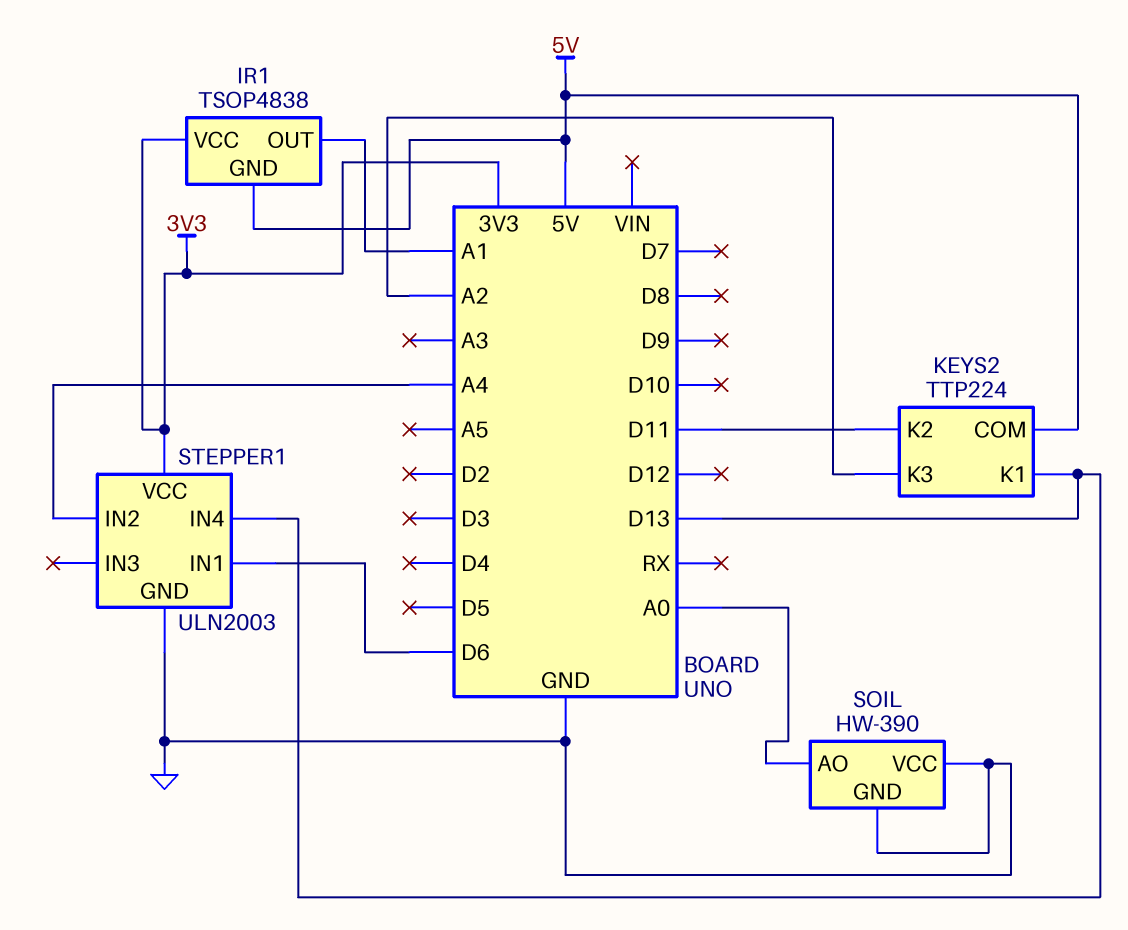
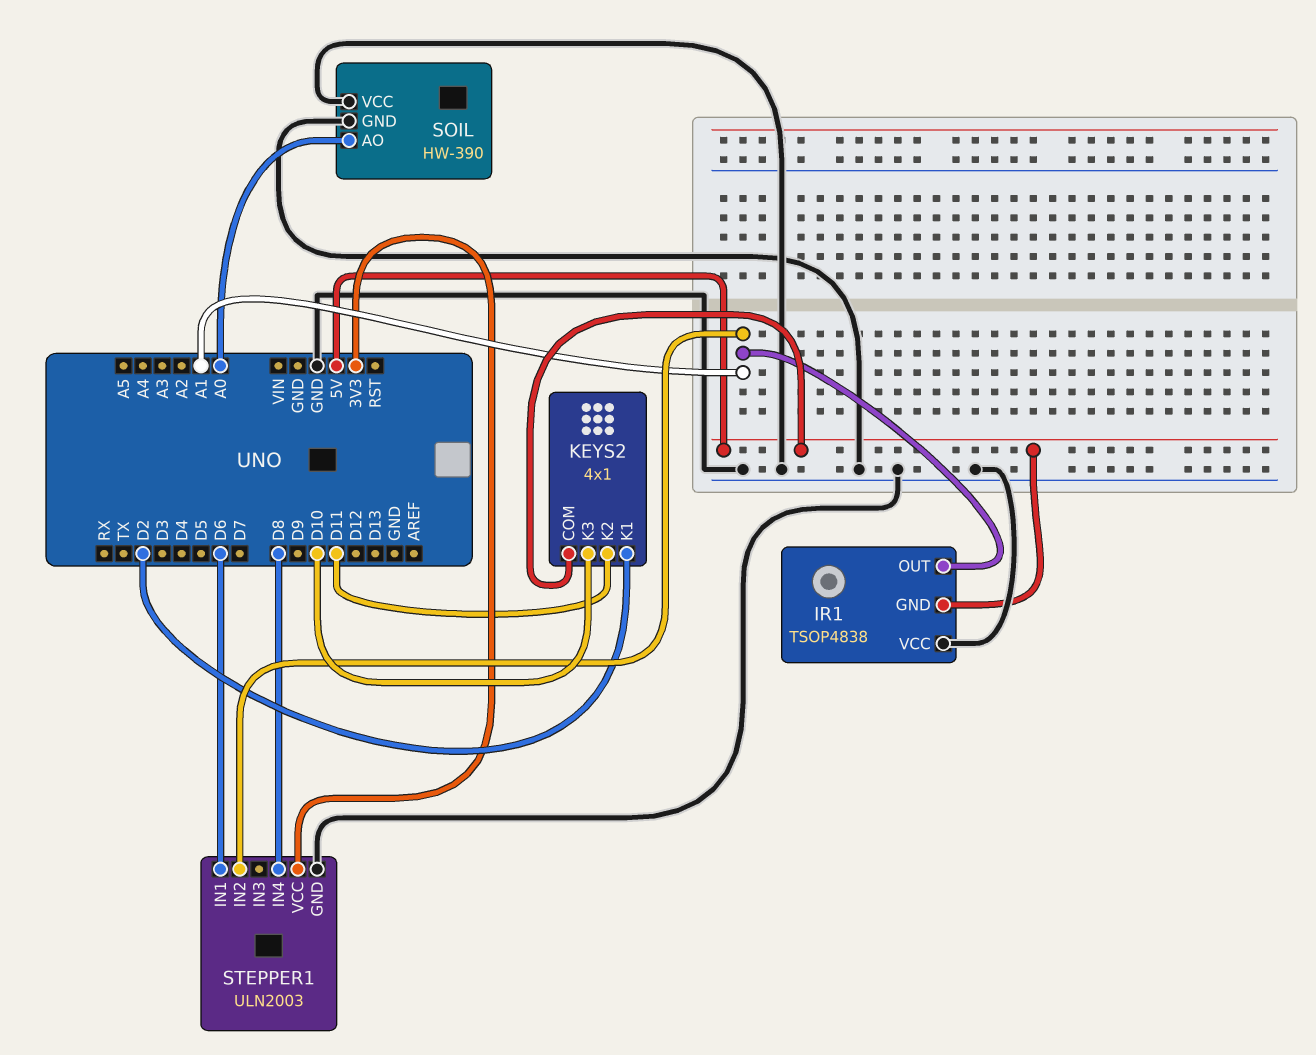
IR1 pin VCC: 3V3 -> GND
KEYS2: TTP224 -> 4x1
KEYS2 pin K1: D13 -> D2
KEYS2 pin K3: A2 -> D10
STEPPER1 pin IN2: A4 -> A1
STEPPER1 pin IN4: D13 -> D8

